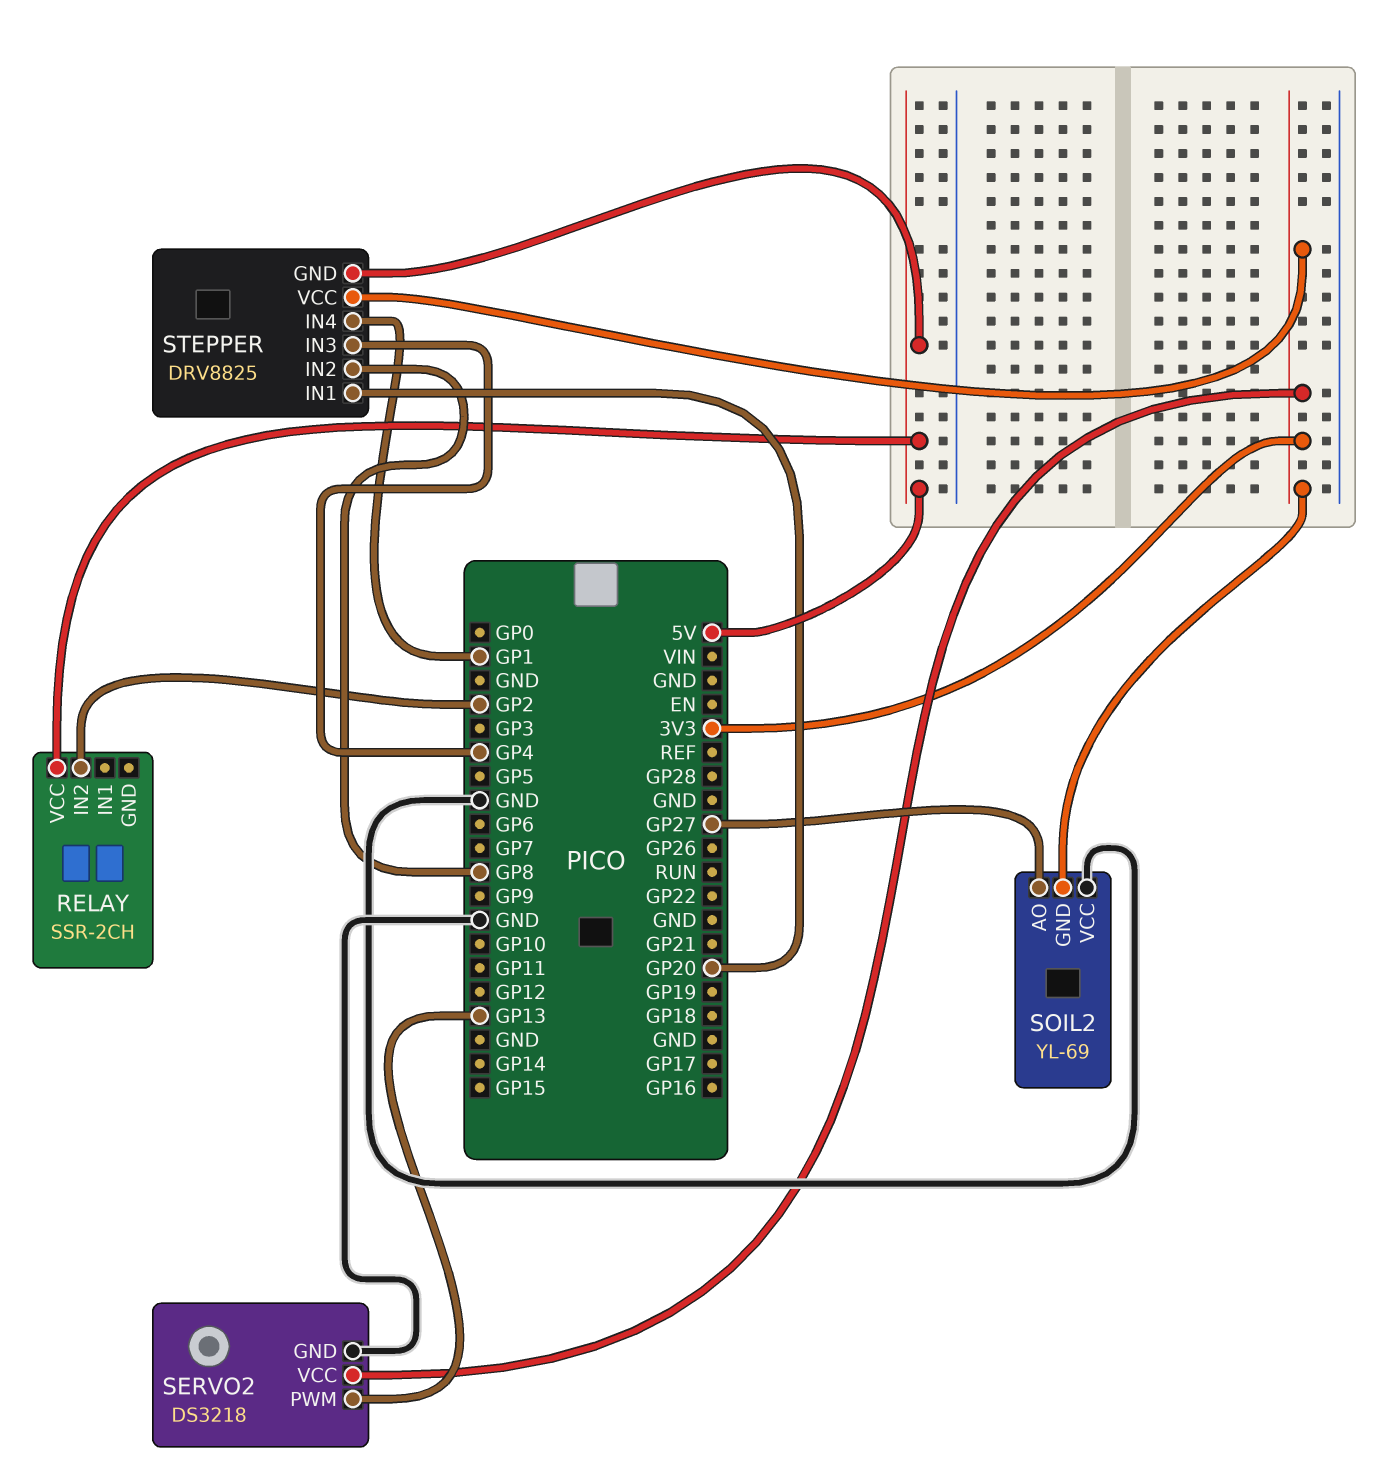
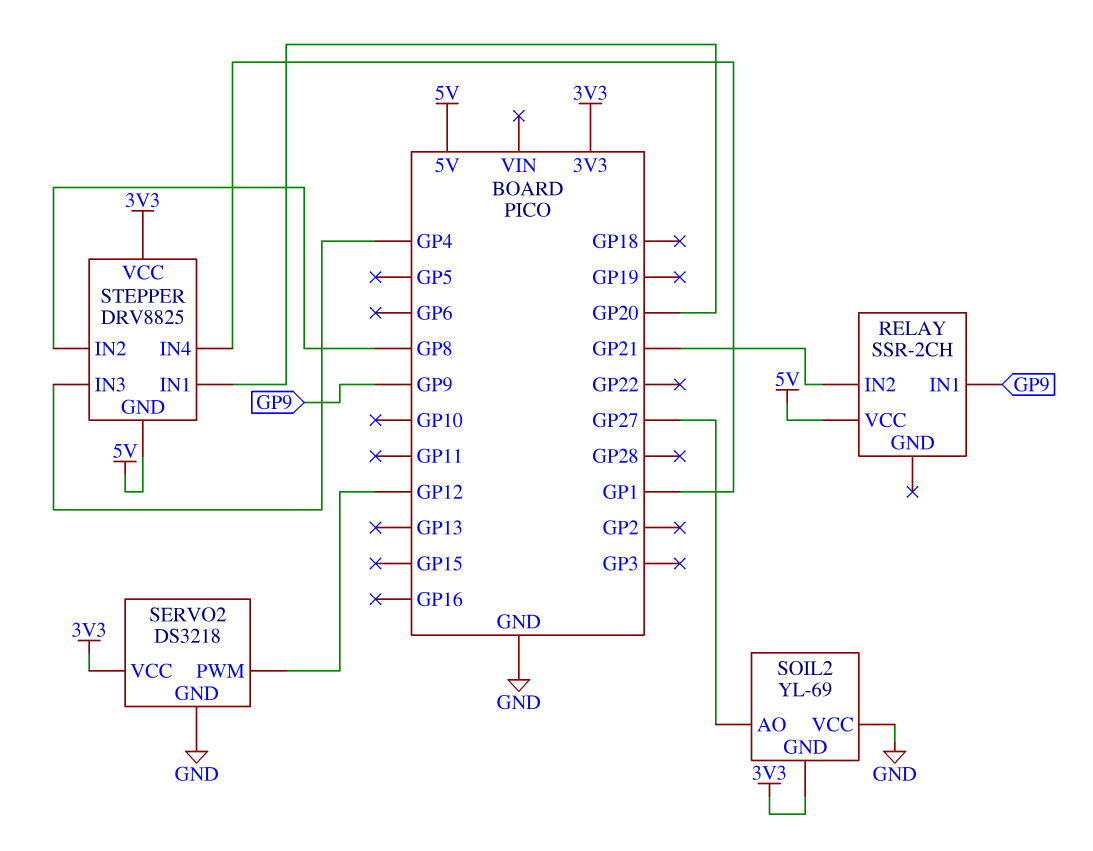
RELAY pin IN1: none -> GP9
RELAY pin IN2: GP2 -> GP21
SERVO2 pin PWM: GP13 -> GP12

